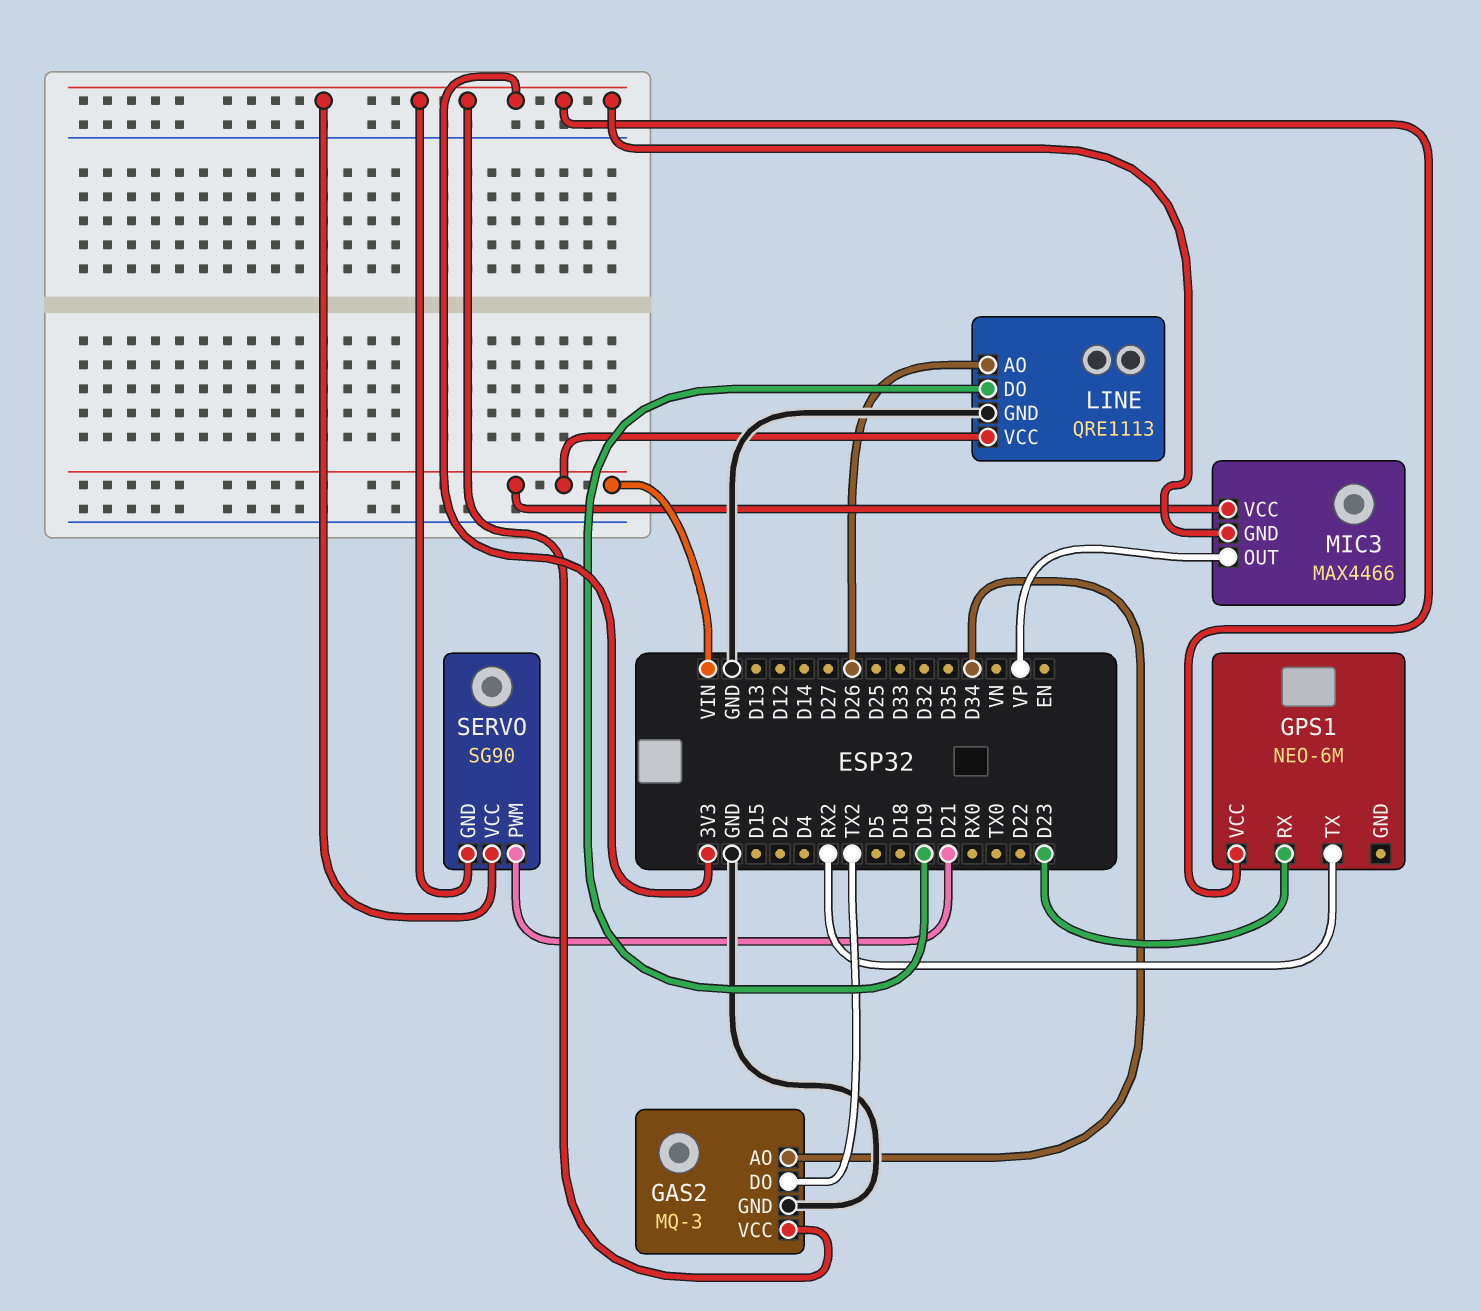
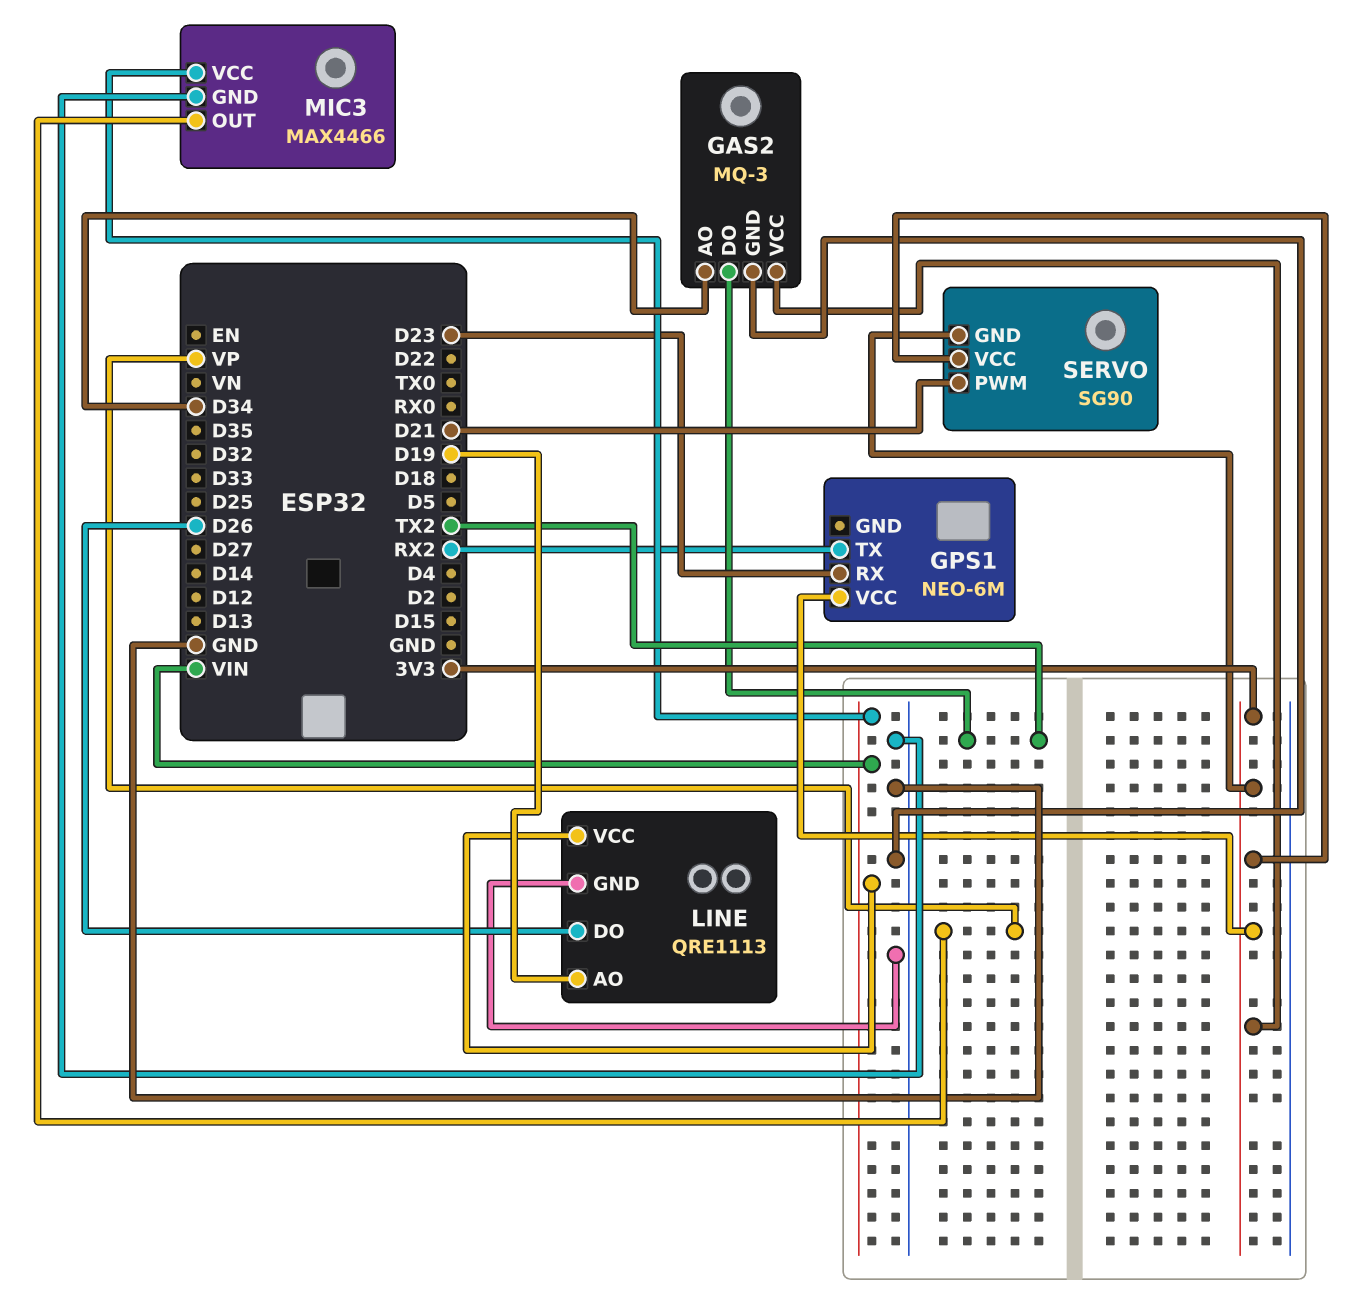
LINE pin AO: D26 -> D19
LINE pin DO: D19 -> D26
MIC3 pin GND: 3V3 -> GND

